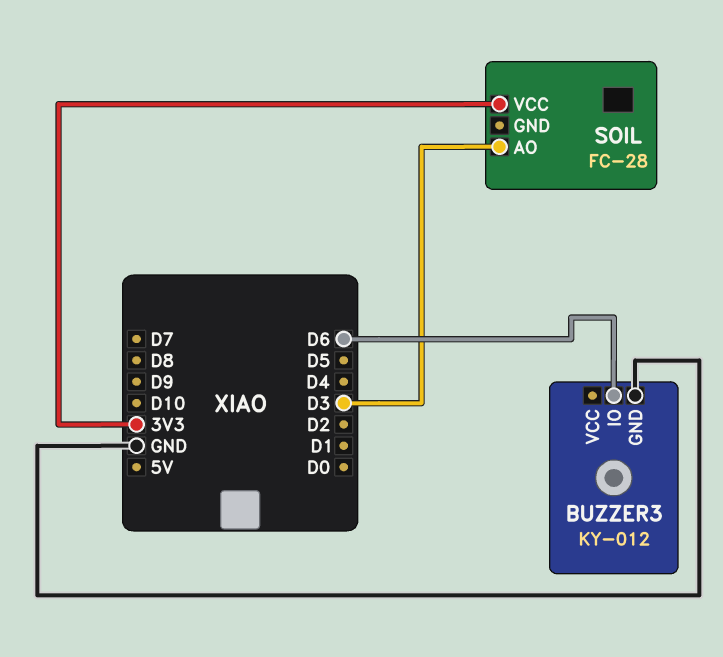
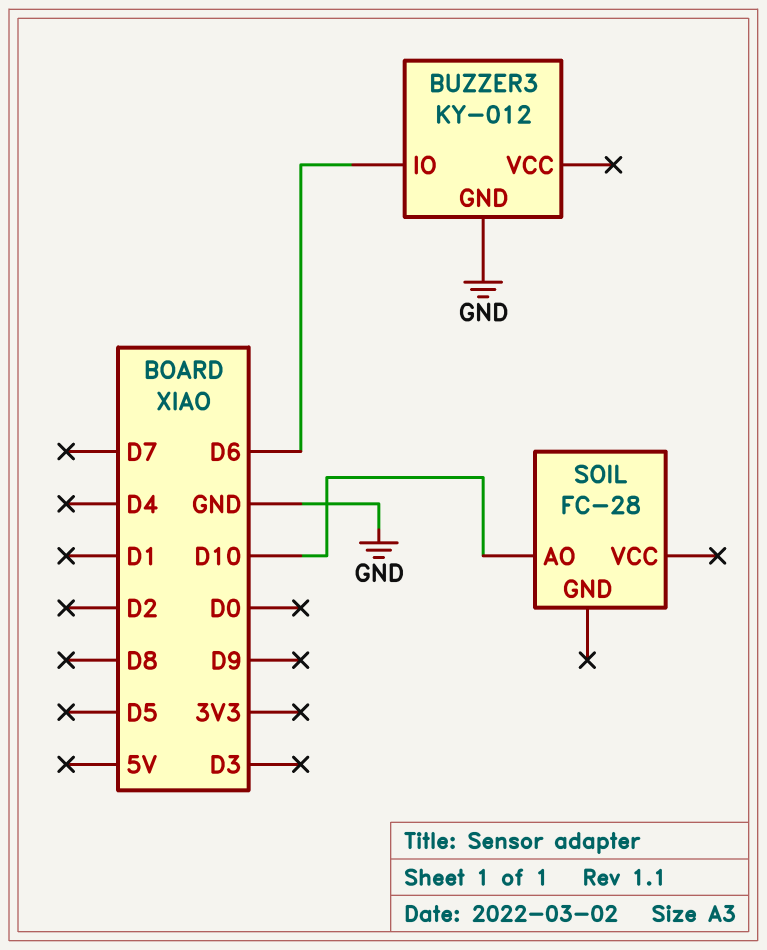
SOIL pin AO: D3 -> D10
SOIL pin VCC: 3V3 -> none

